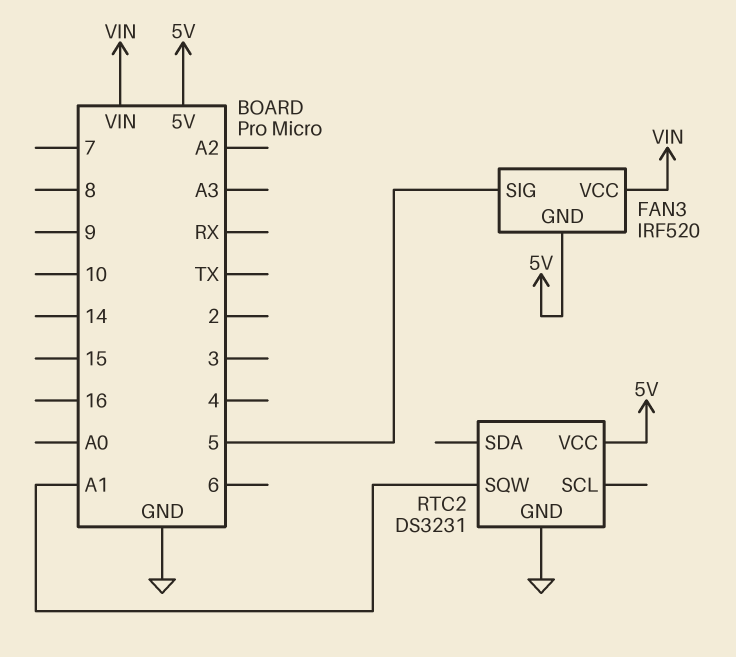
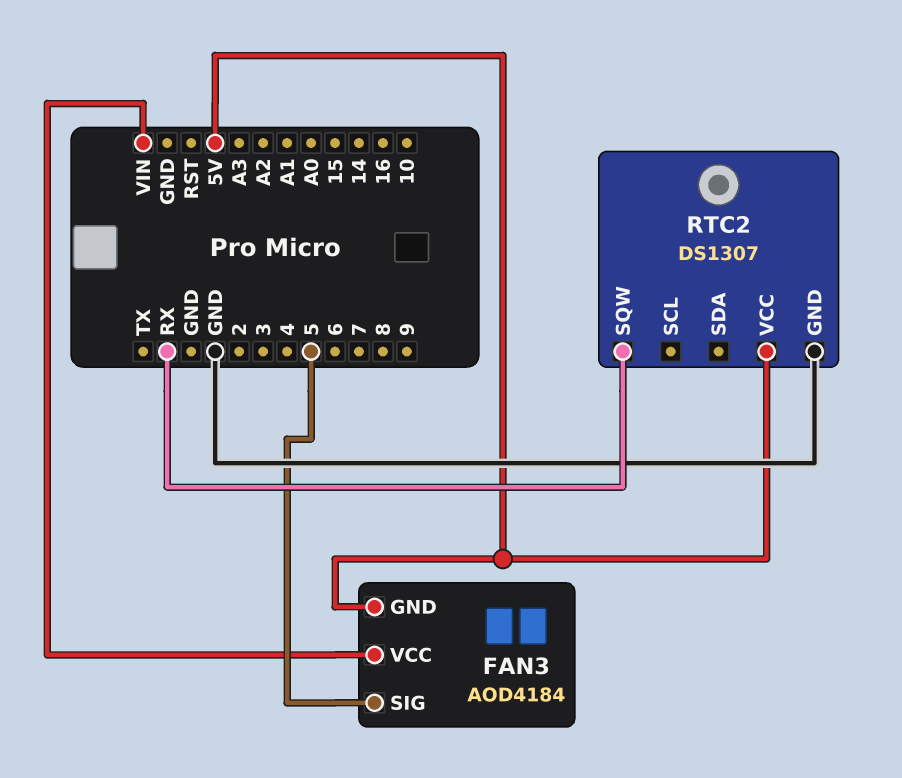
FAN3: IRF520 -> AOD4184
RTC2: DS3231 -> DS1307
RTC2 pin SQW: A1 -> RX

